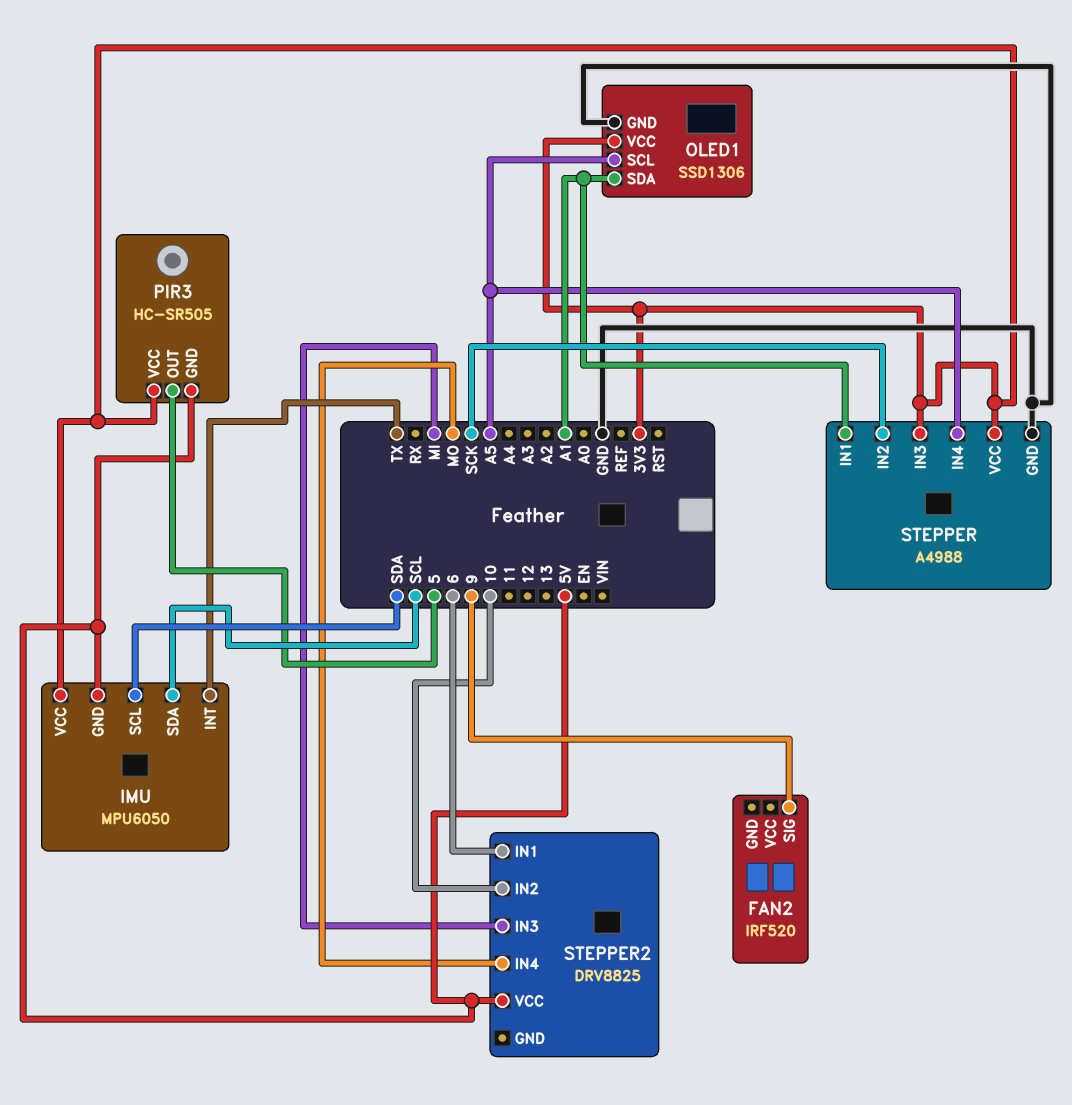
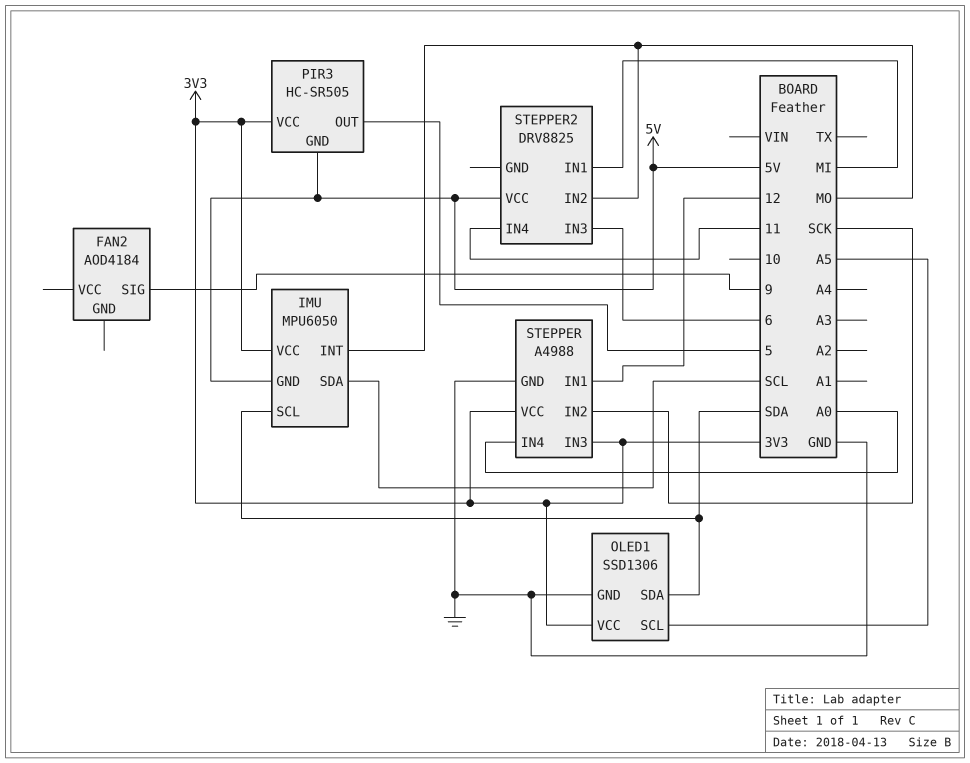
FAN2: IRF520 -> AOD4184
IMU pin INT: TX -> MO
OLED1 pin SDA: A1 -> SDA
STEPPER pin IN1: A1 -> 12
STEPPER pin IN4: A5 -> A0
STEPPER2 pin IN1: 6 -> MI
STEPPER2 pin IN2: 10 -> MO
STEPPER2 pin IN3: MI -> 6
STEPPER2 pin IN4: MO -> 11

